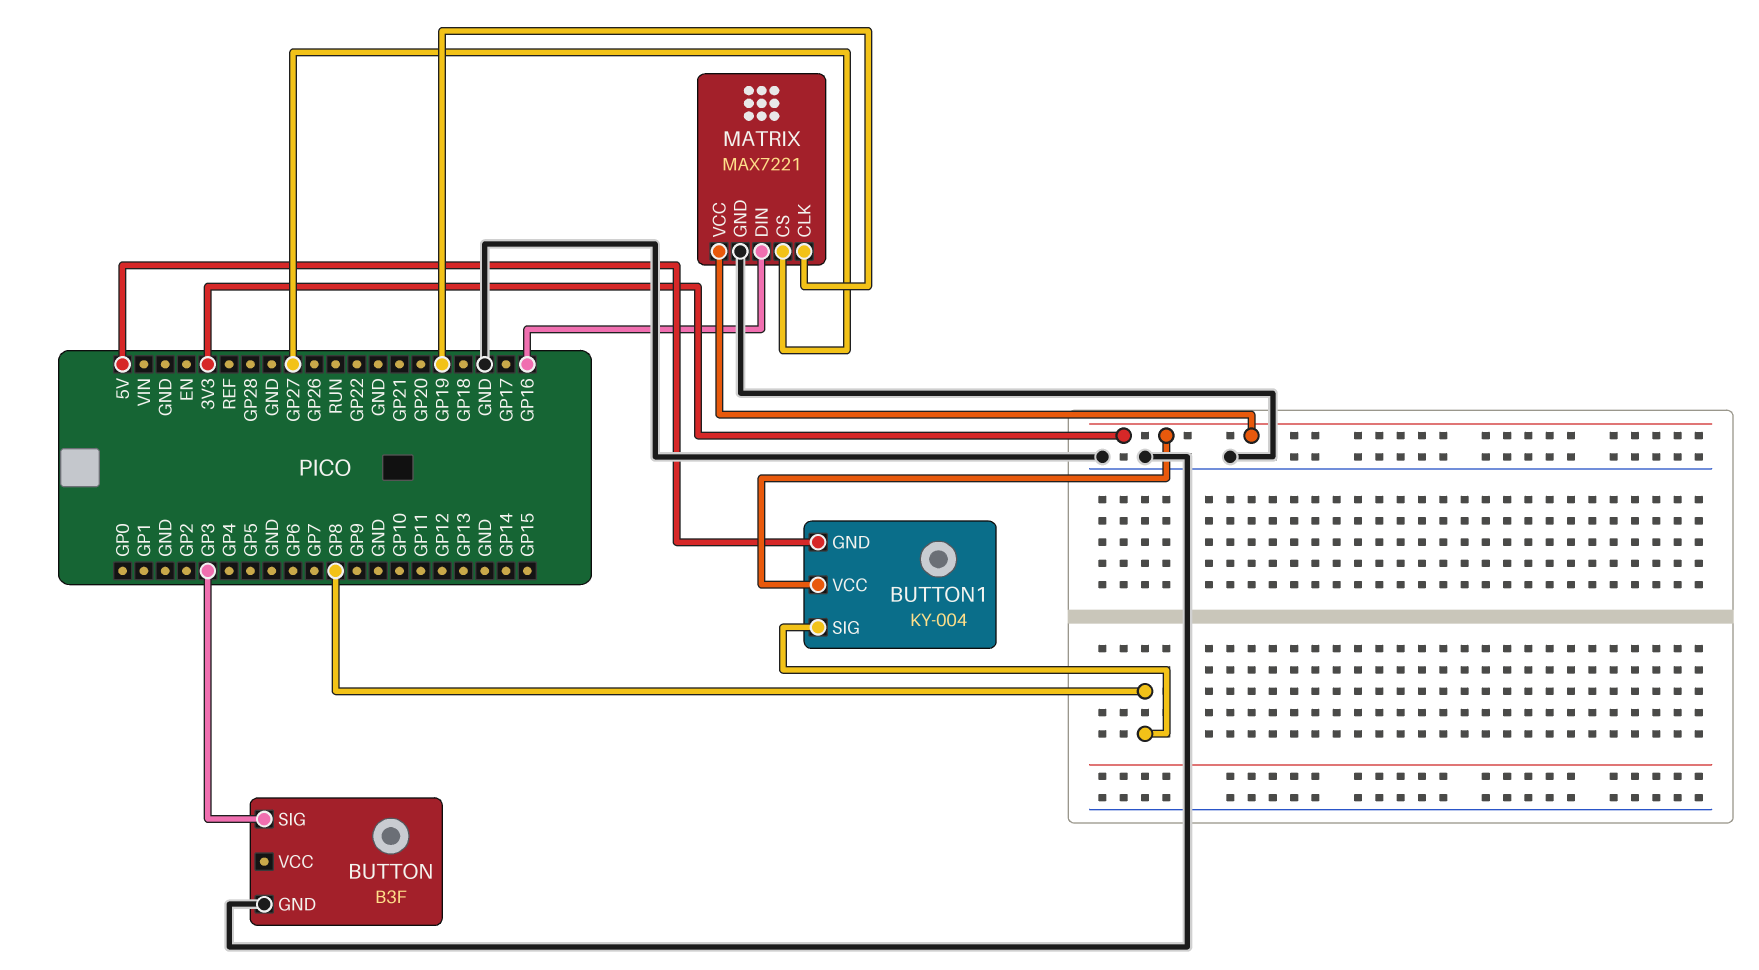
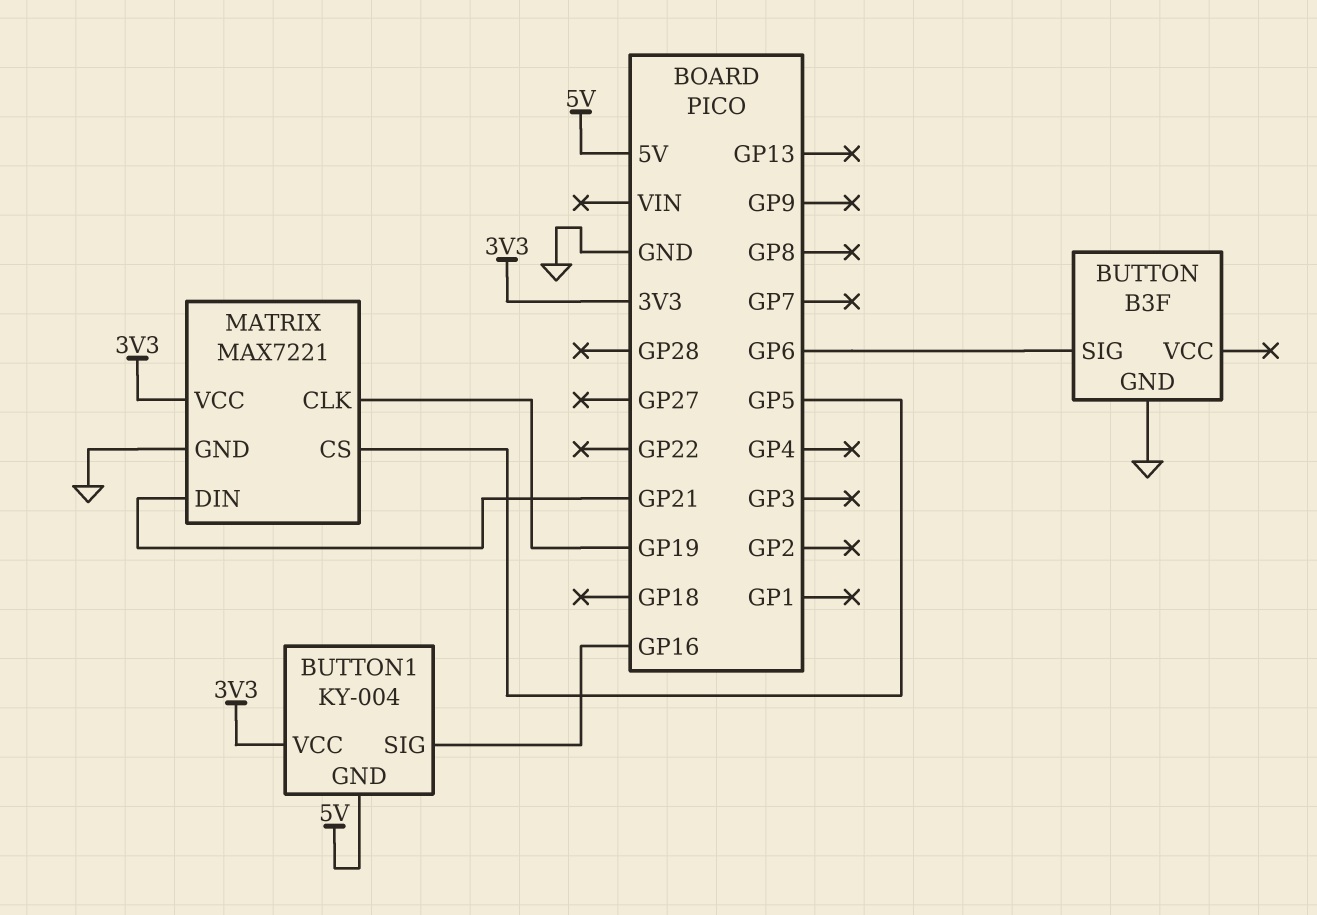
BUTTON pin SIG: GP3 -> GP6
BUTTON1 pin SIG: GP8 -> GP16
MATRIX pin CS: GP27 -> GP5
MATRIX pin DIN: GP16 -> GP21

